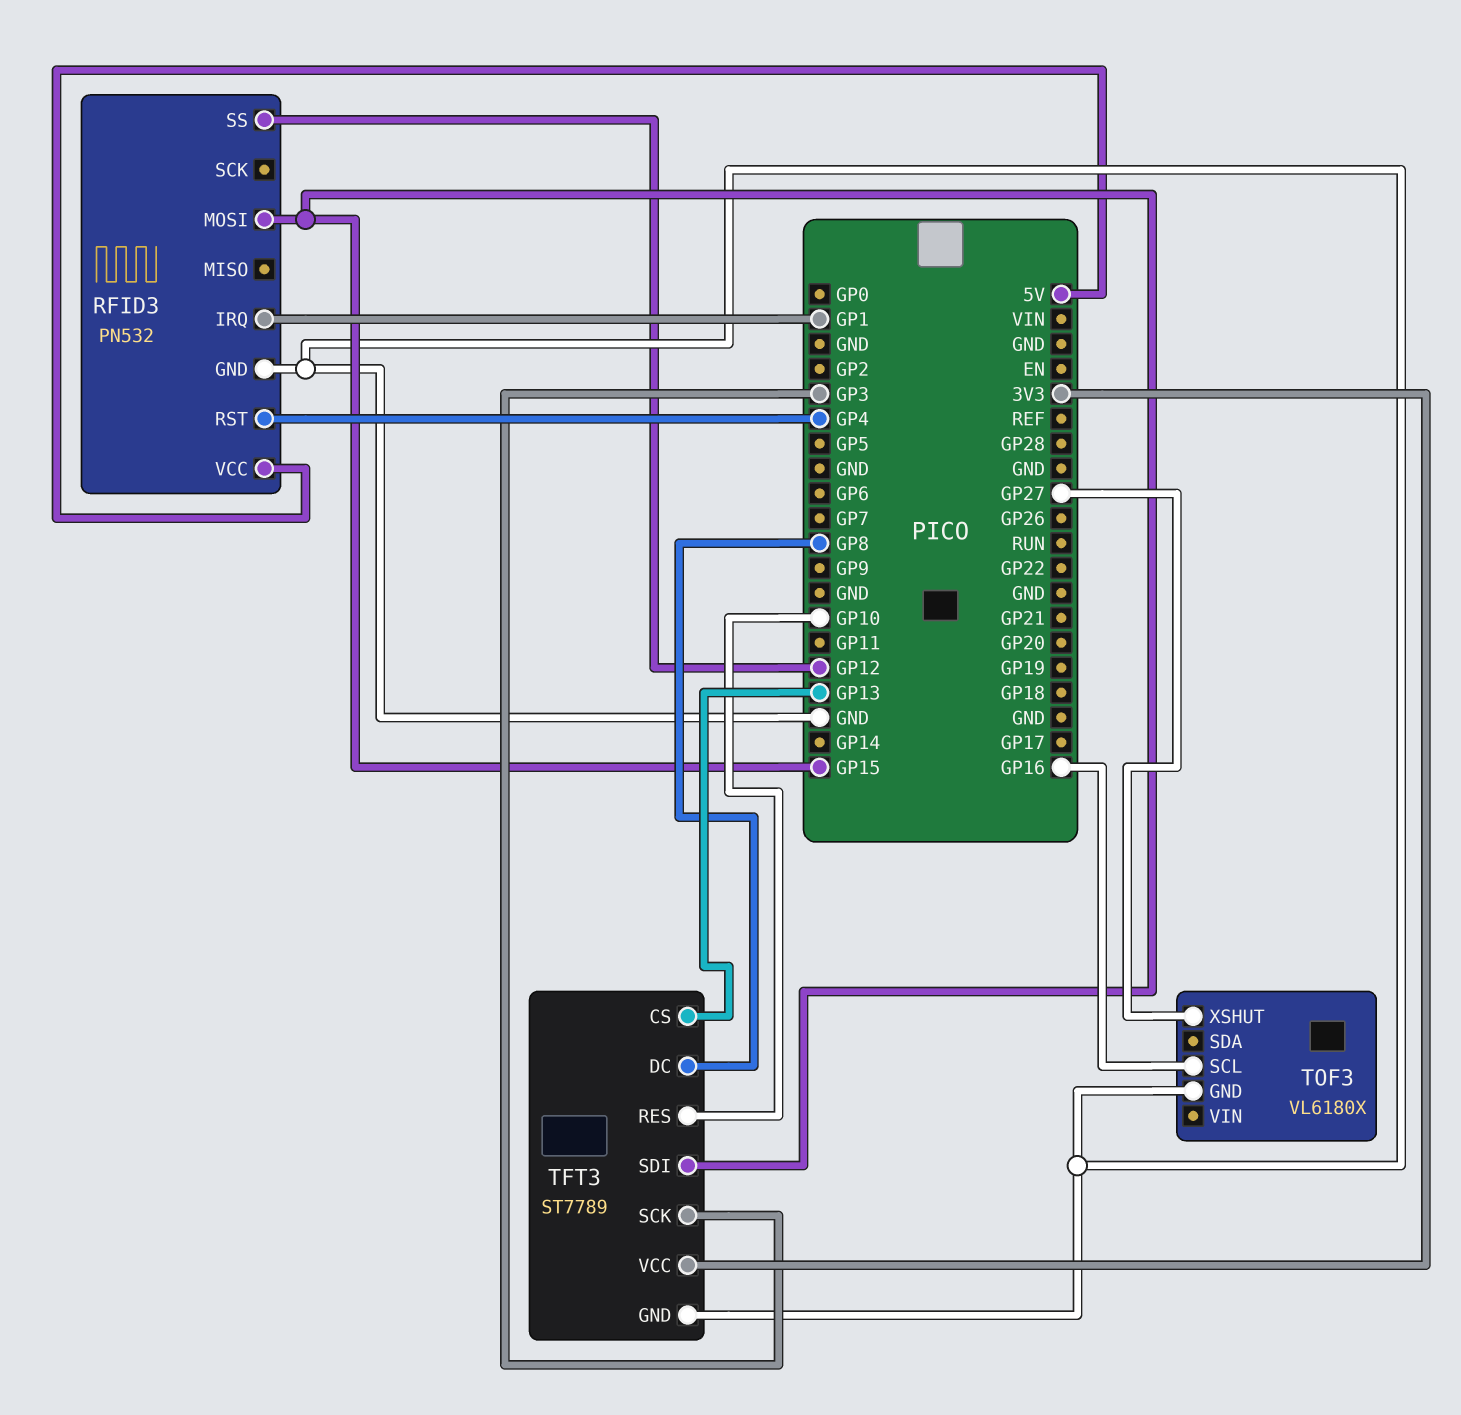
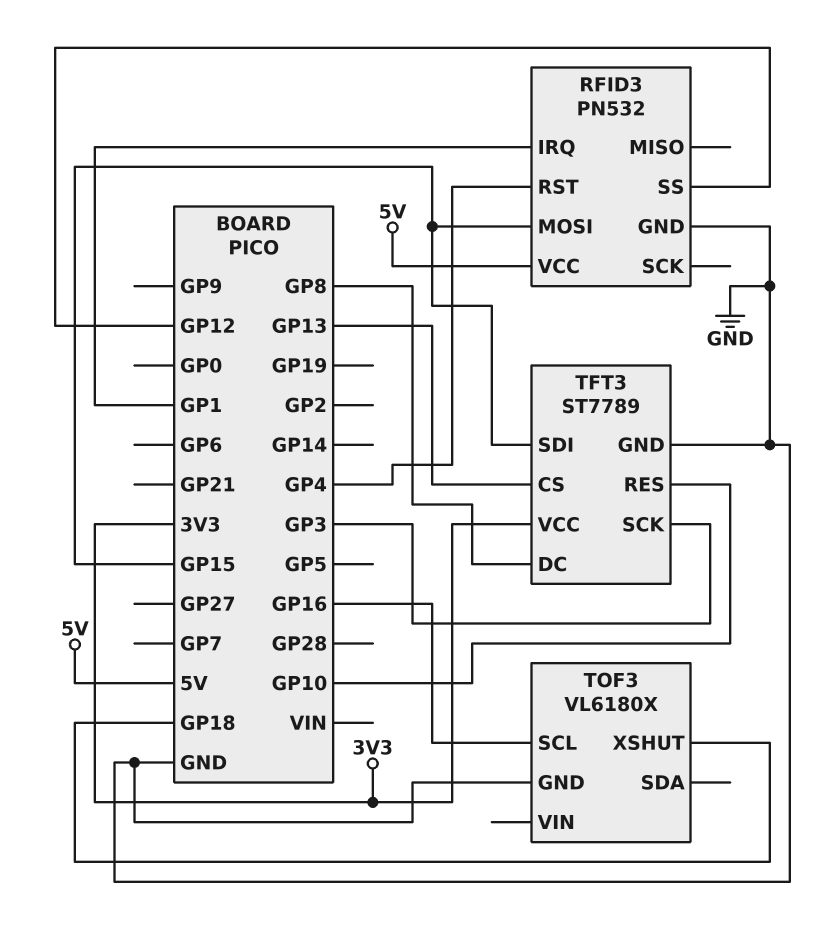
TOF3 pin XSHUT: GP27 -> GP18

